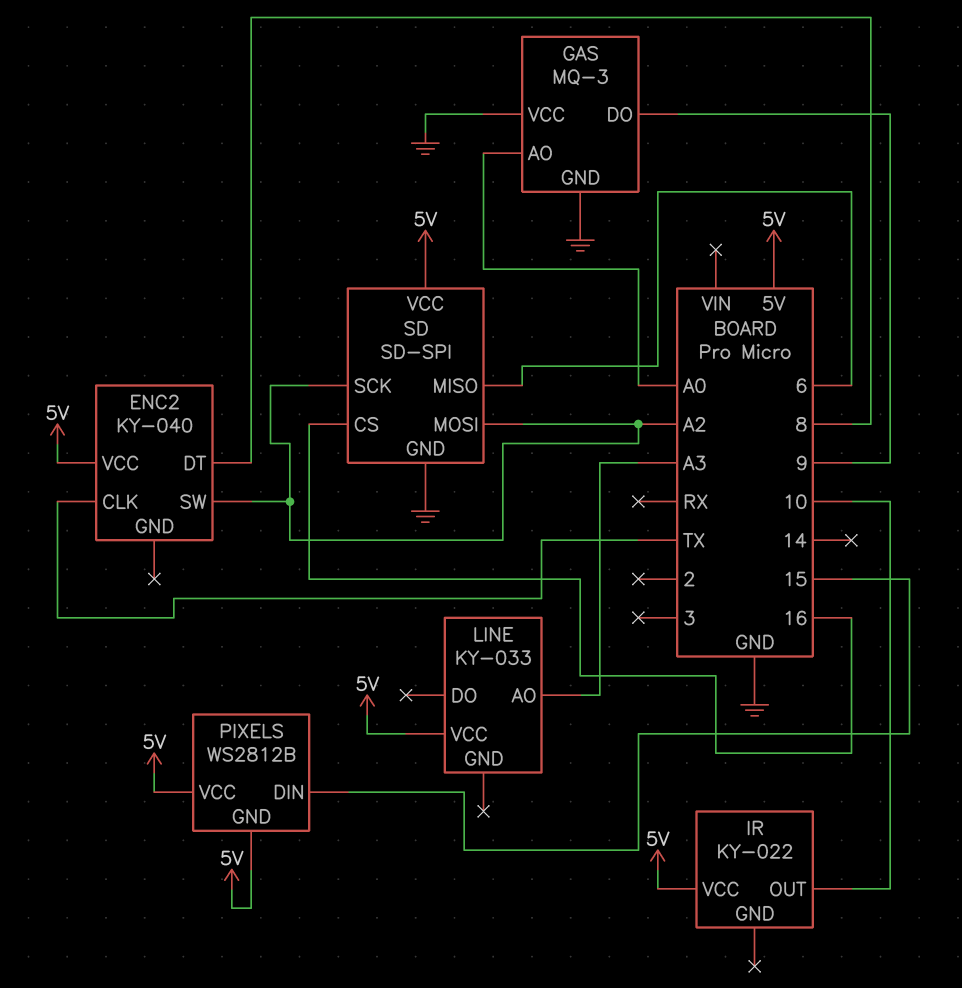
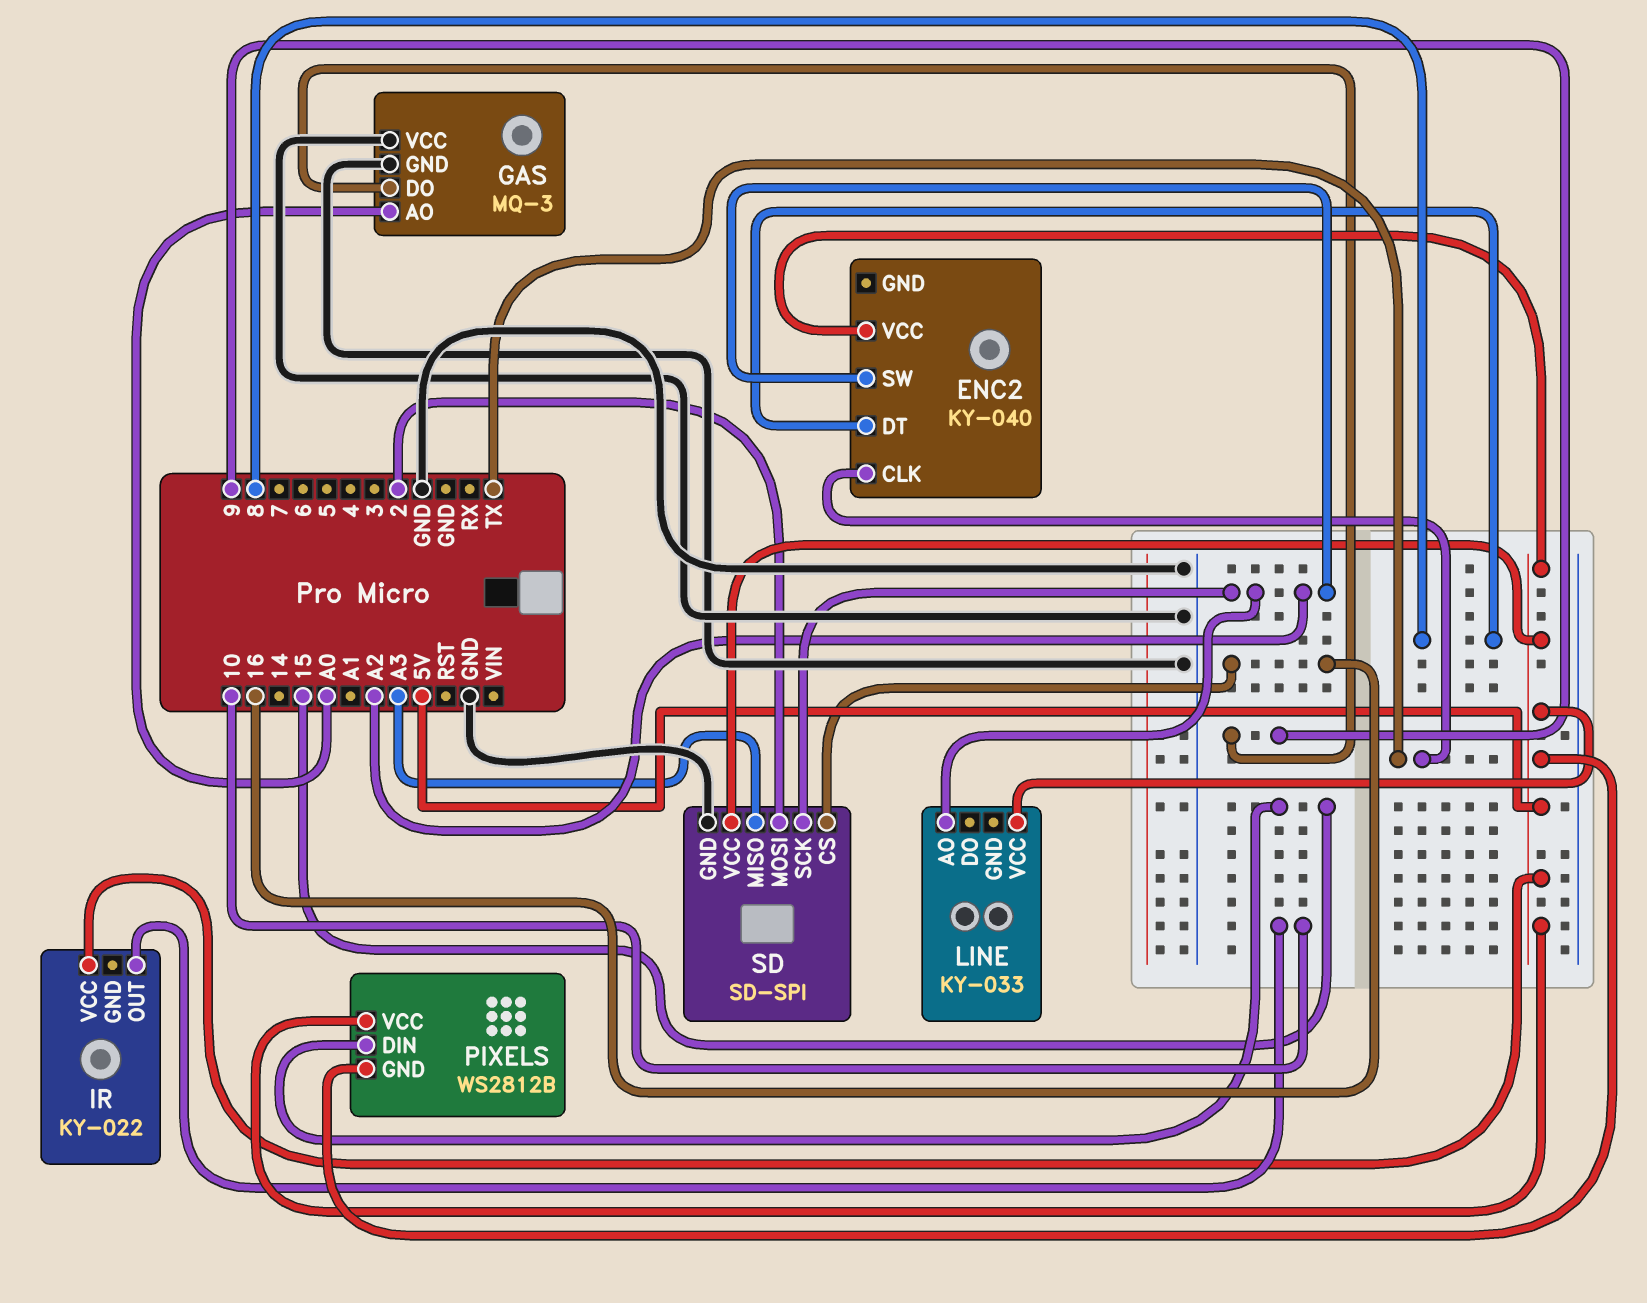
LINE pin AO: A3 -> A2
SD pin MISO: 6 -> A3
SD pin MOSI: A2 -> 2

